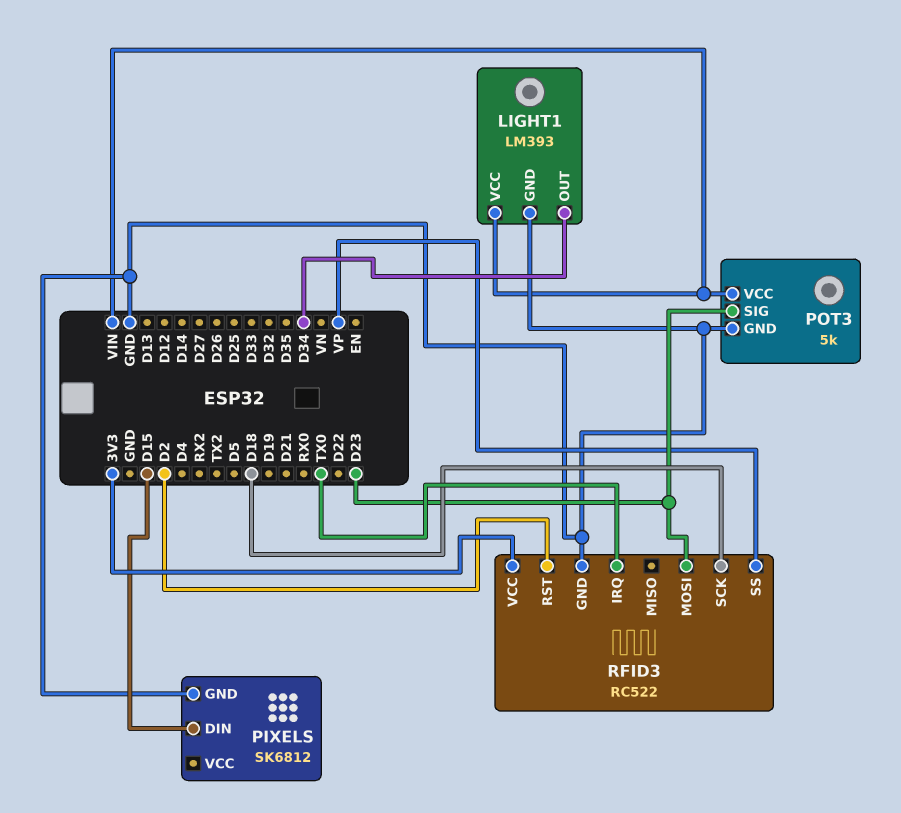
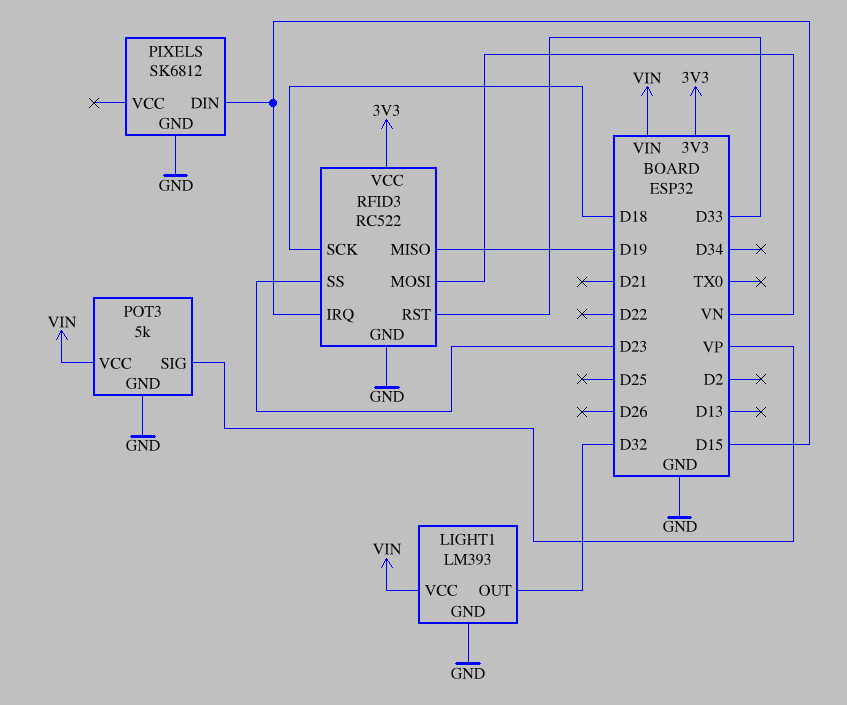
LIGHT1 pin OUT: D34 -> D32
POT3 pin SIG: D23 -> VP
RFID3 pin IRQ: TX0 -> D15
RFID3 pin MISO: none -> D19
RFID3 pin MOSI: D23 -> VN
RFID3 pin RST: D2 -> D33
RFID3 pin SS: VP -> D23

